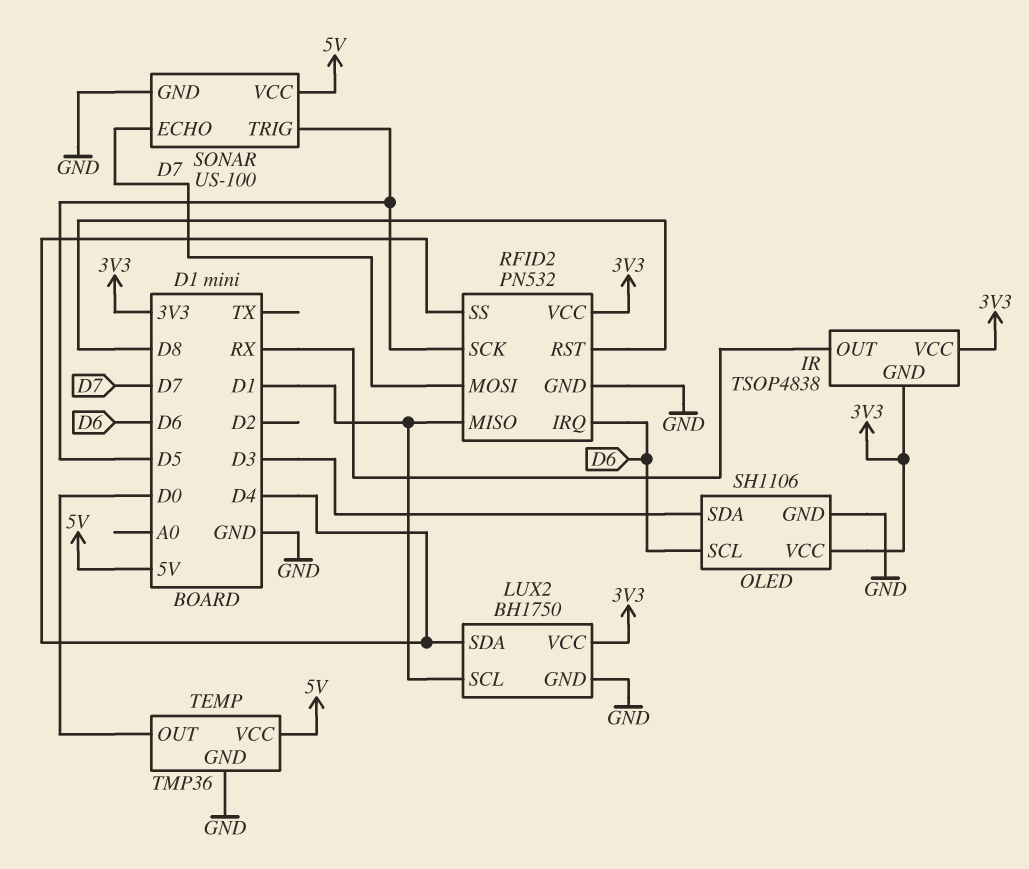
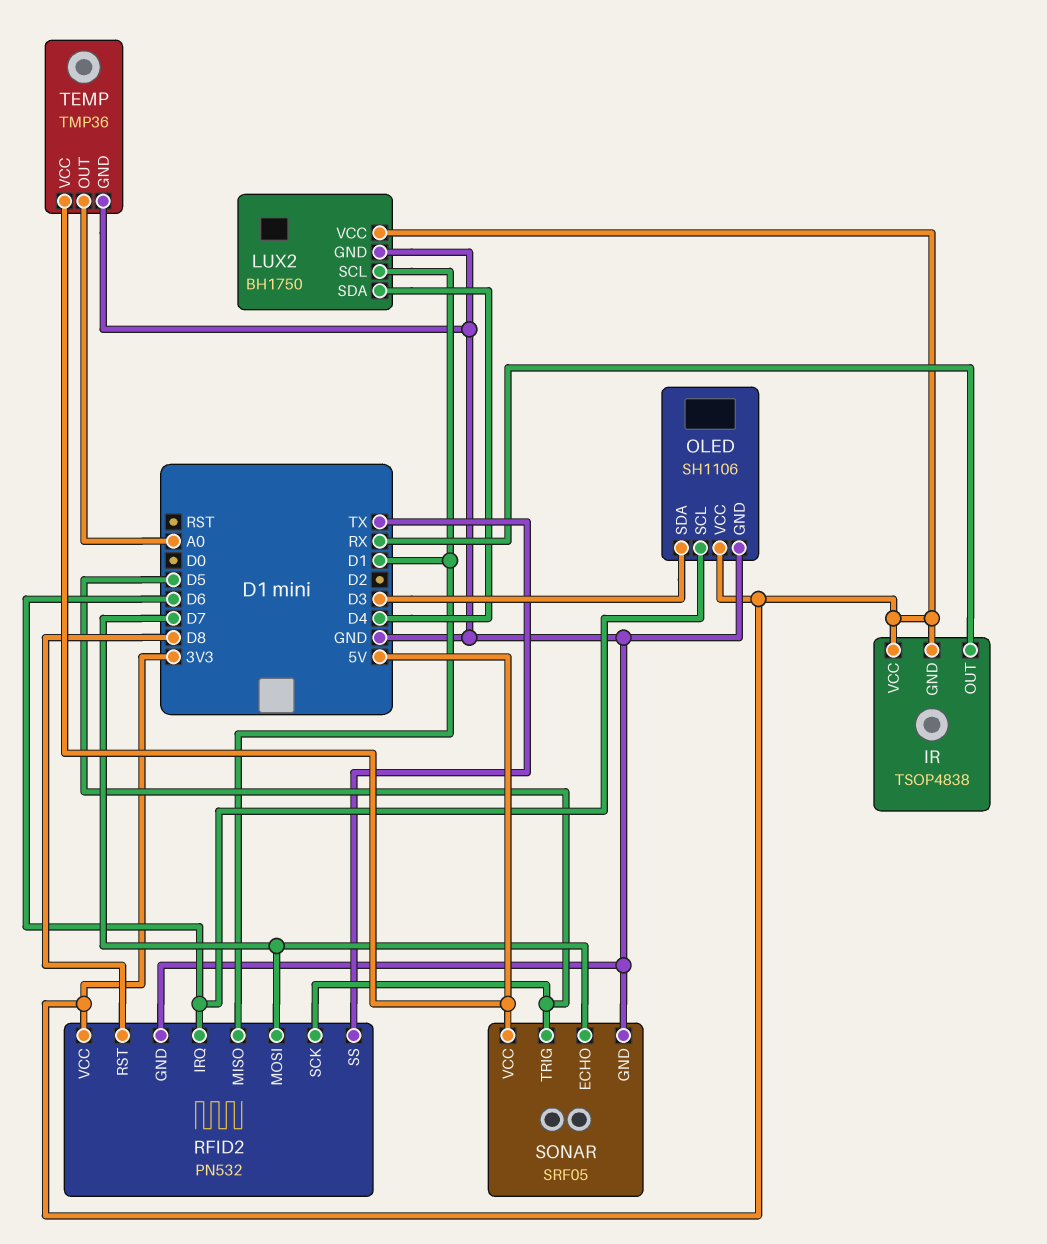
RFID2 pin SS: D4 -> TX
SONAR: US-100 -> SRF05
TEMP pin OUT: D0 -> A0

